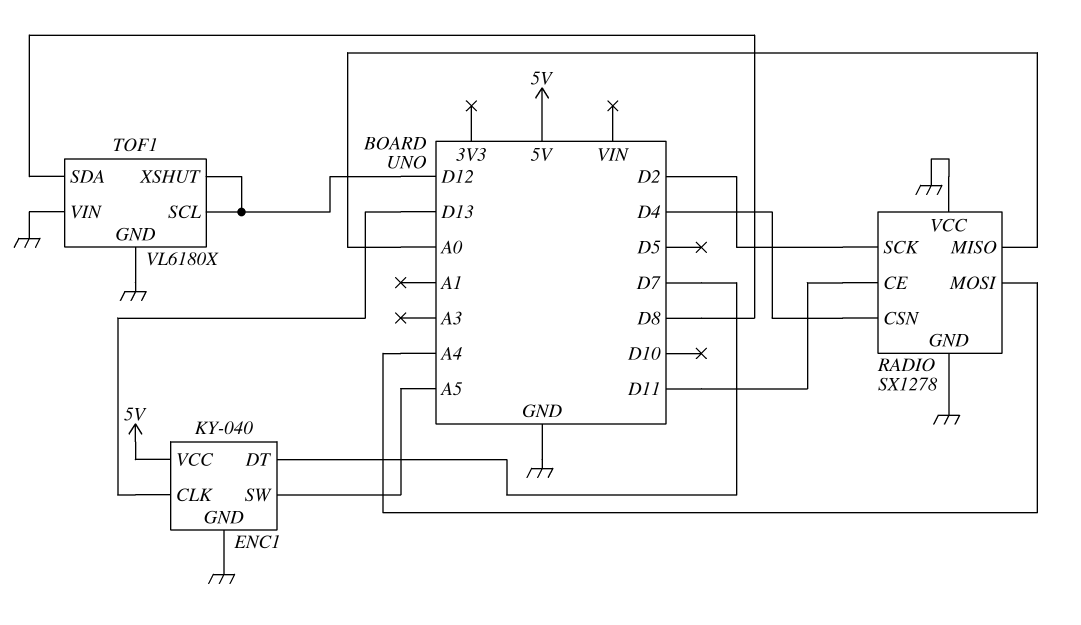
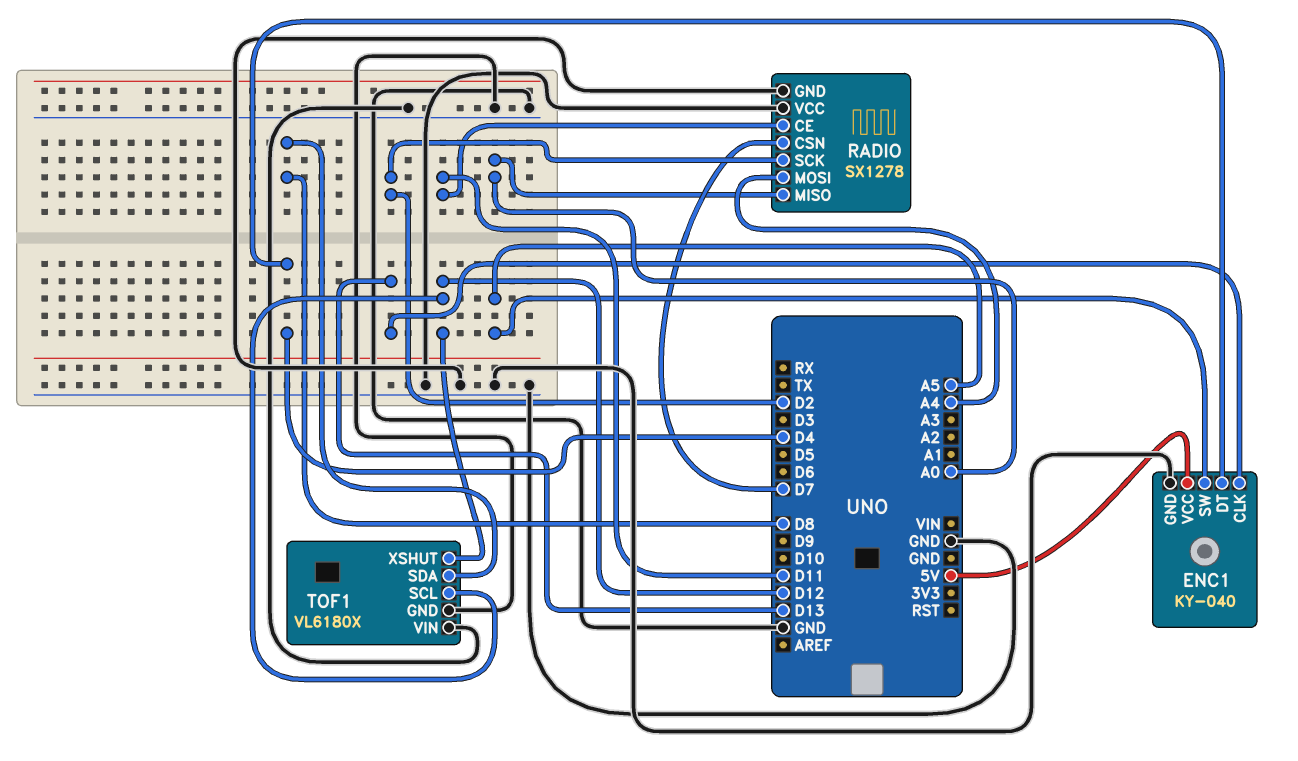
ENC1 pin DT: D7 -> D4
RADIO pin CSN: D4 -> D7

